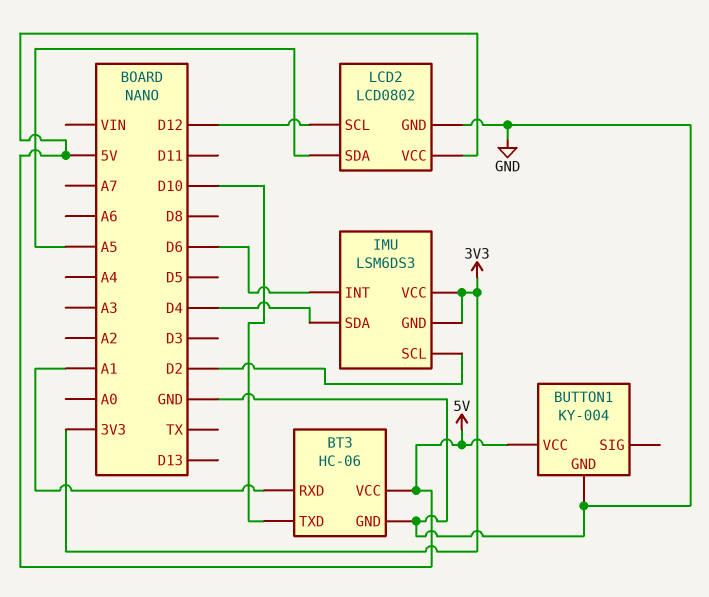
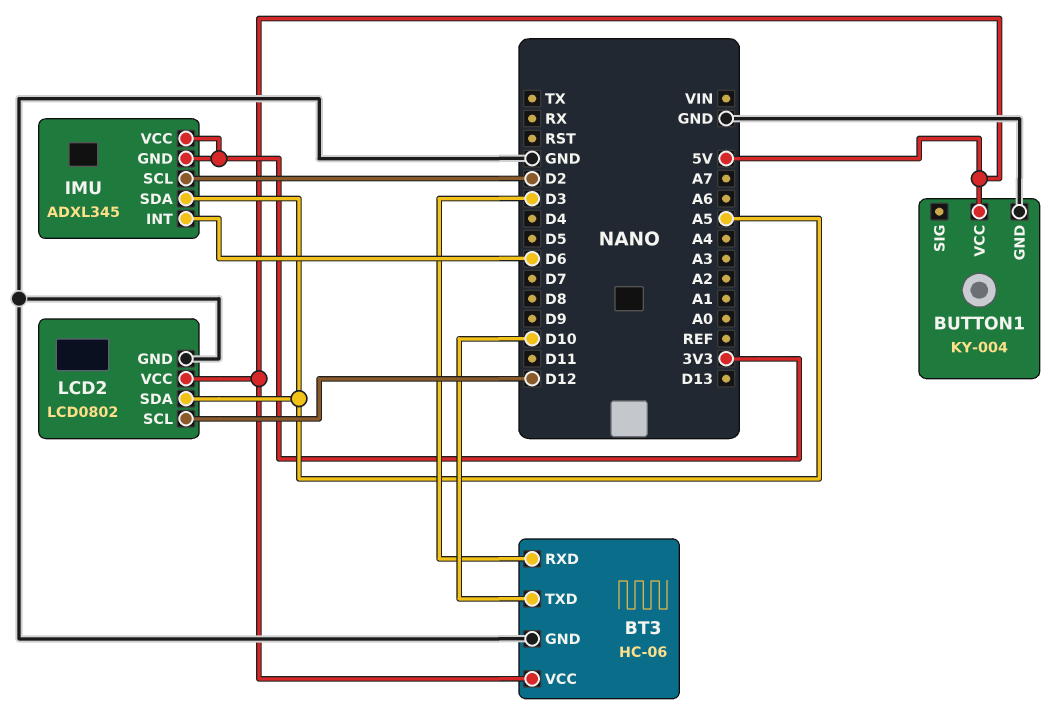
BT3 pin RXD: A1 -> D3
IMU: LSM6DS3 -> ADXL345
IMU pin SDA: D4 -> A5

